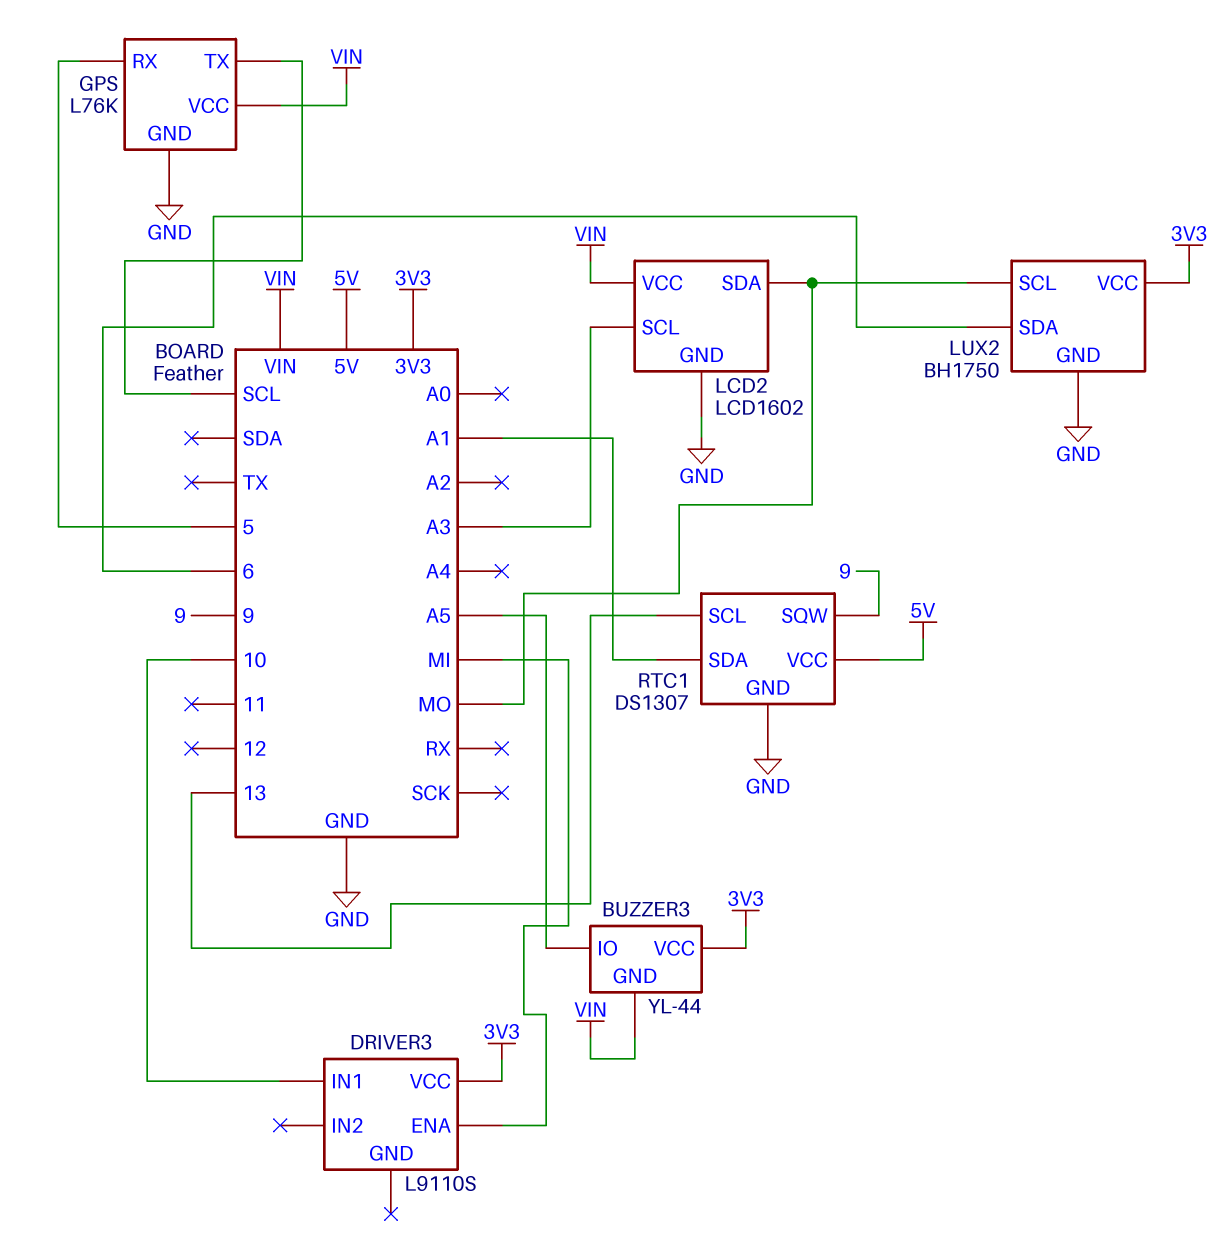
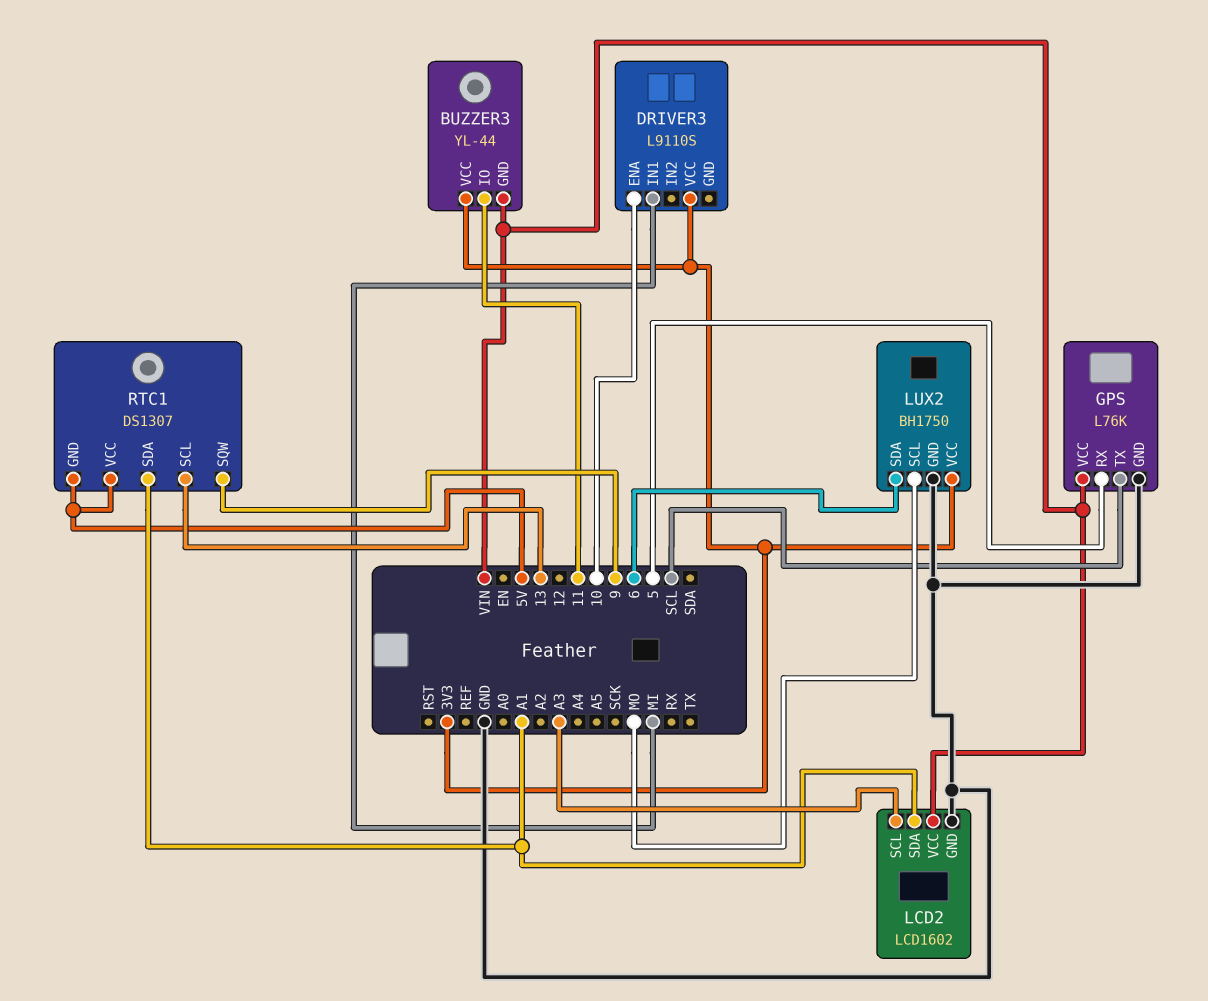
BUZZER3 pin IO: A5 -> 11
DRIVER3 pin ENA: MI -> 10
DRIVER3 pin IN1: 10 -> MI
LCD2 pin SDA: MO -> A1
RTC1 pin GND: GND -> 5V

